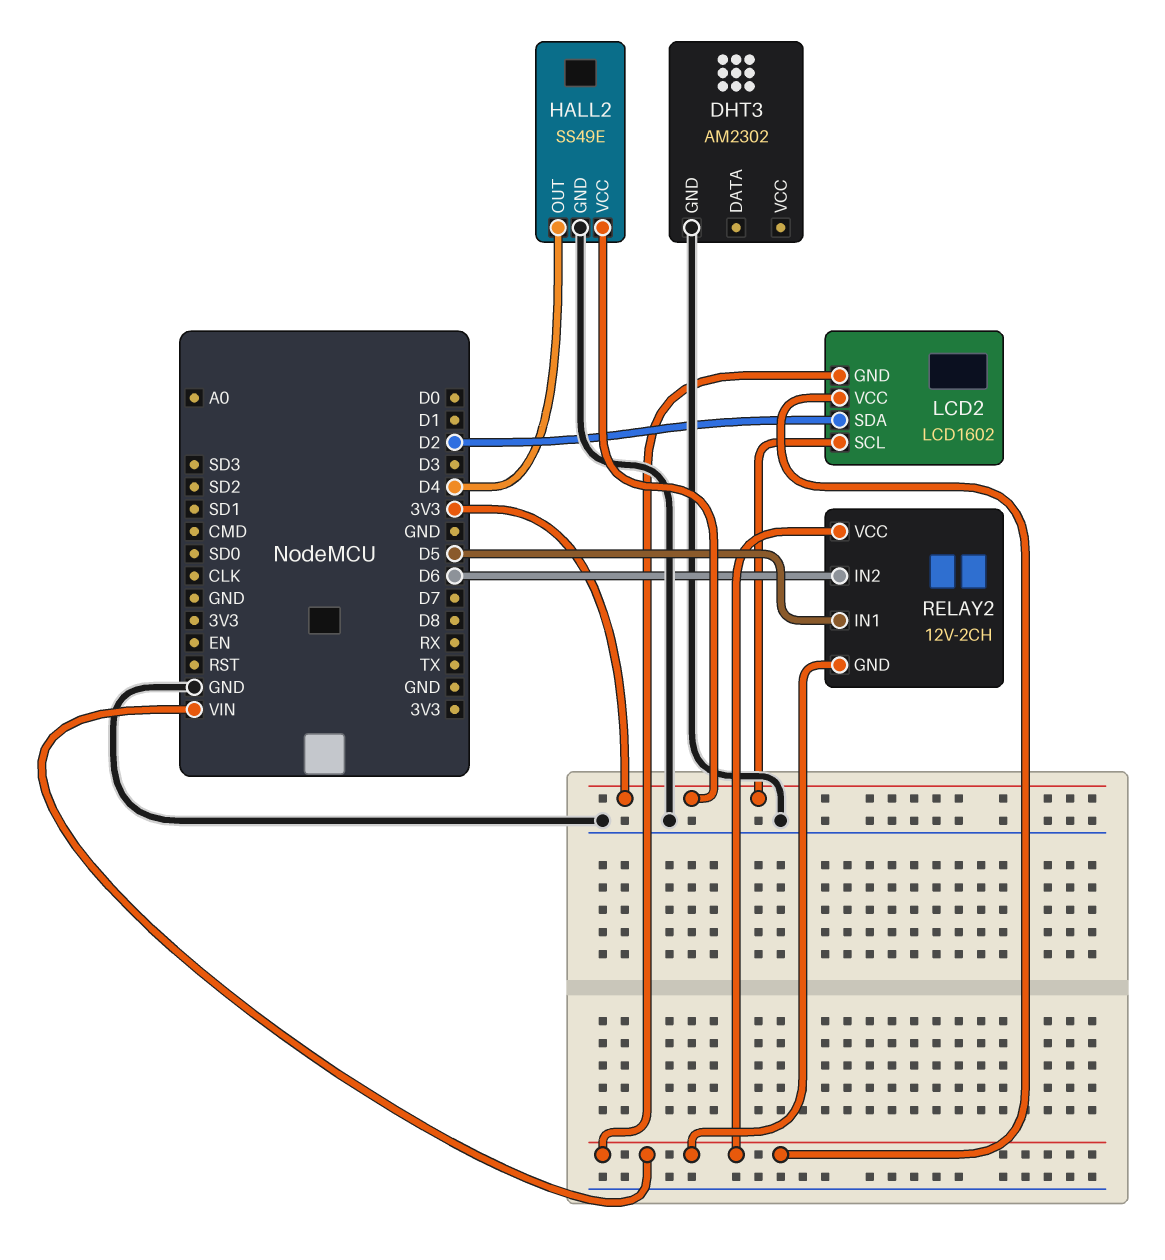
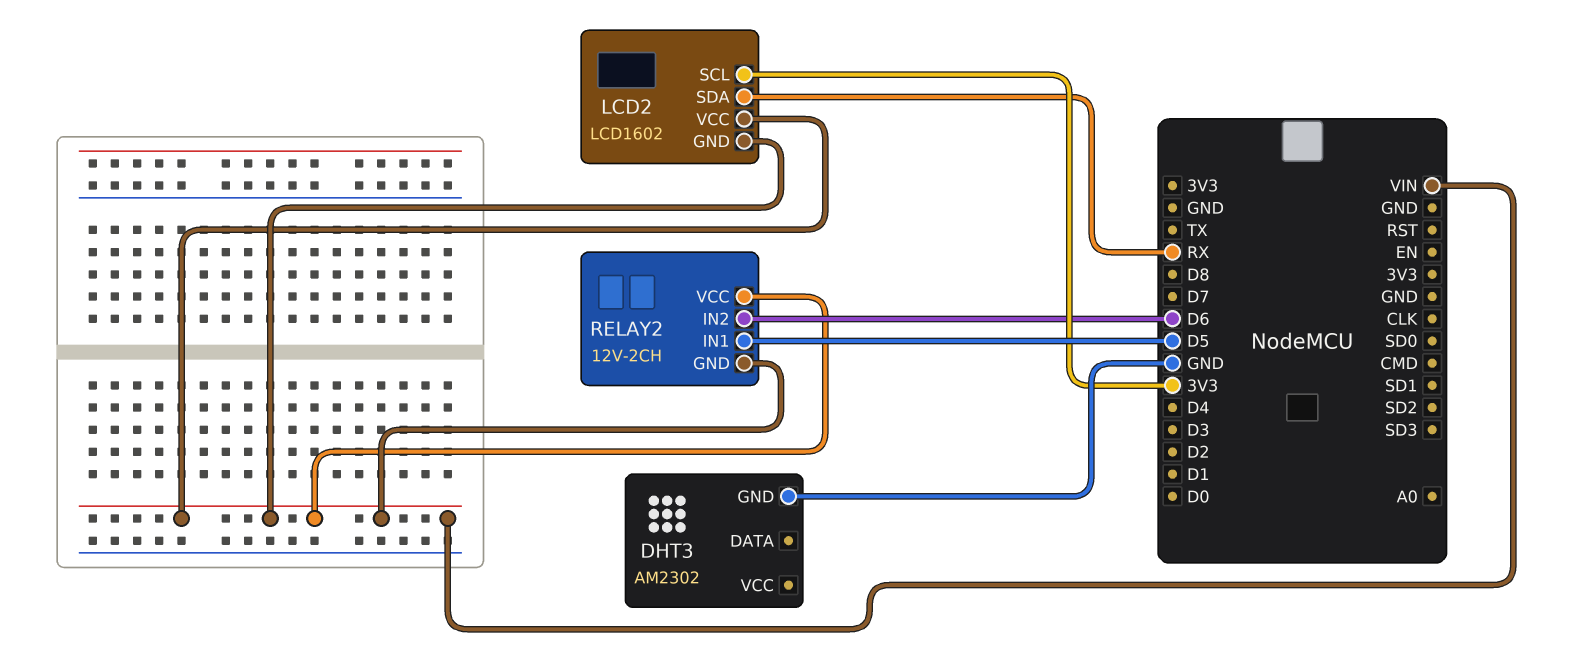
HALL2: SS49E -> none
HALL2 pin GND: GND -> none
HALL2 pin OUT: D4 -> none
HALL2 pin VCC: 3V3 -> none
LCD2 pin SDA: D2 -> RX

